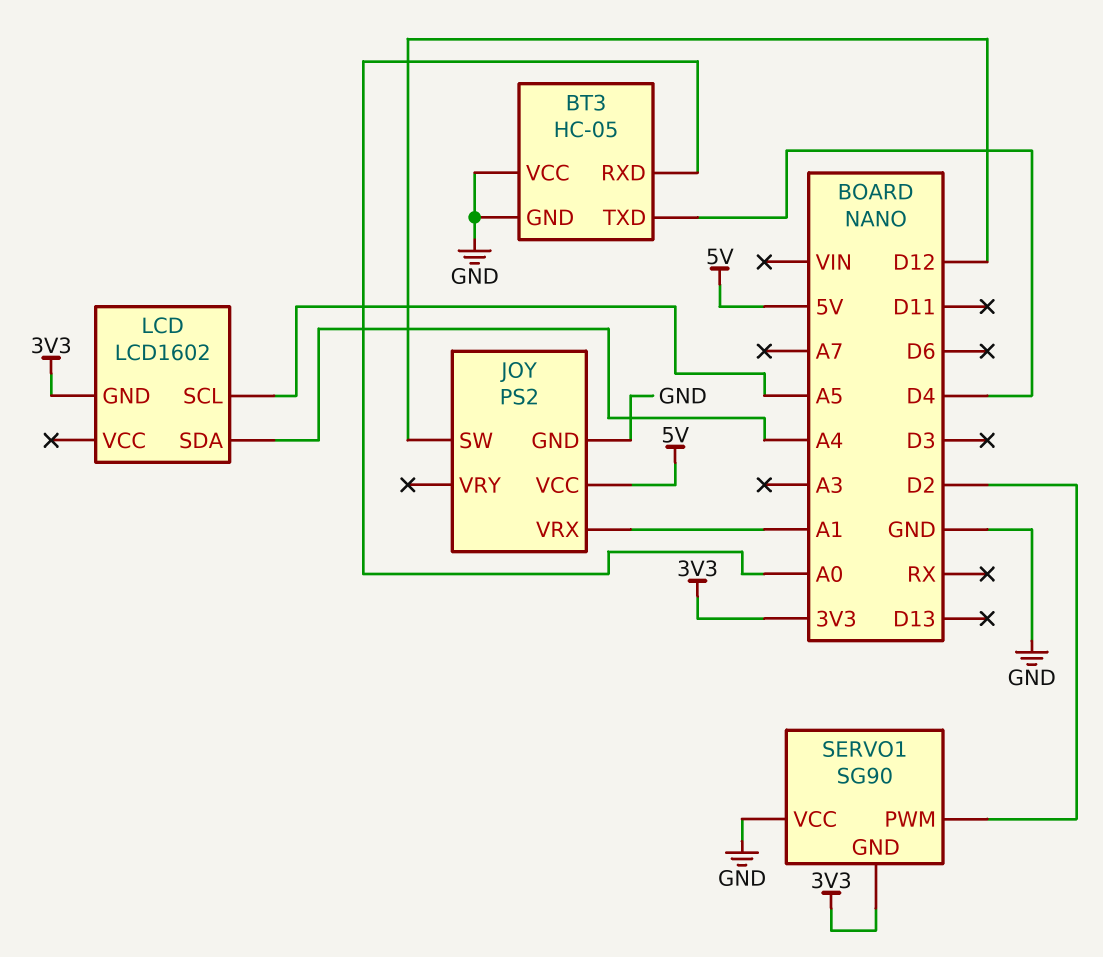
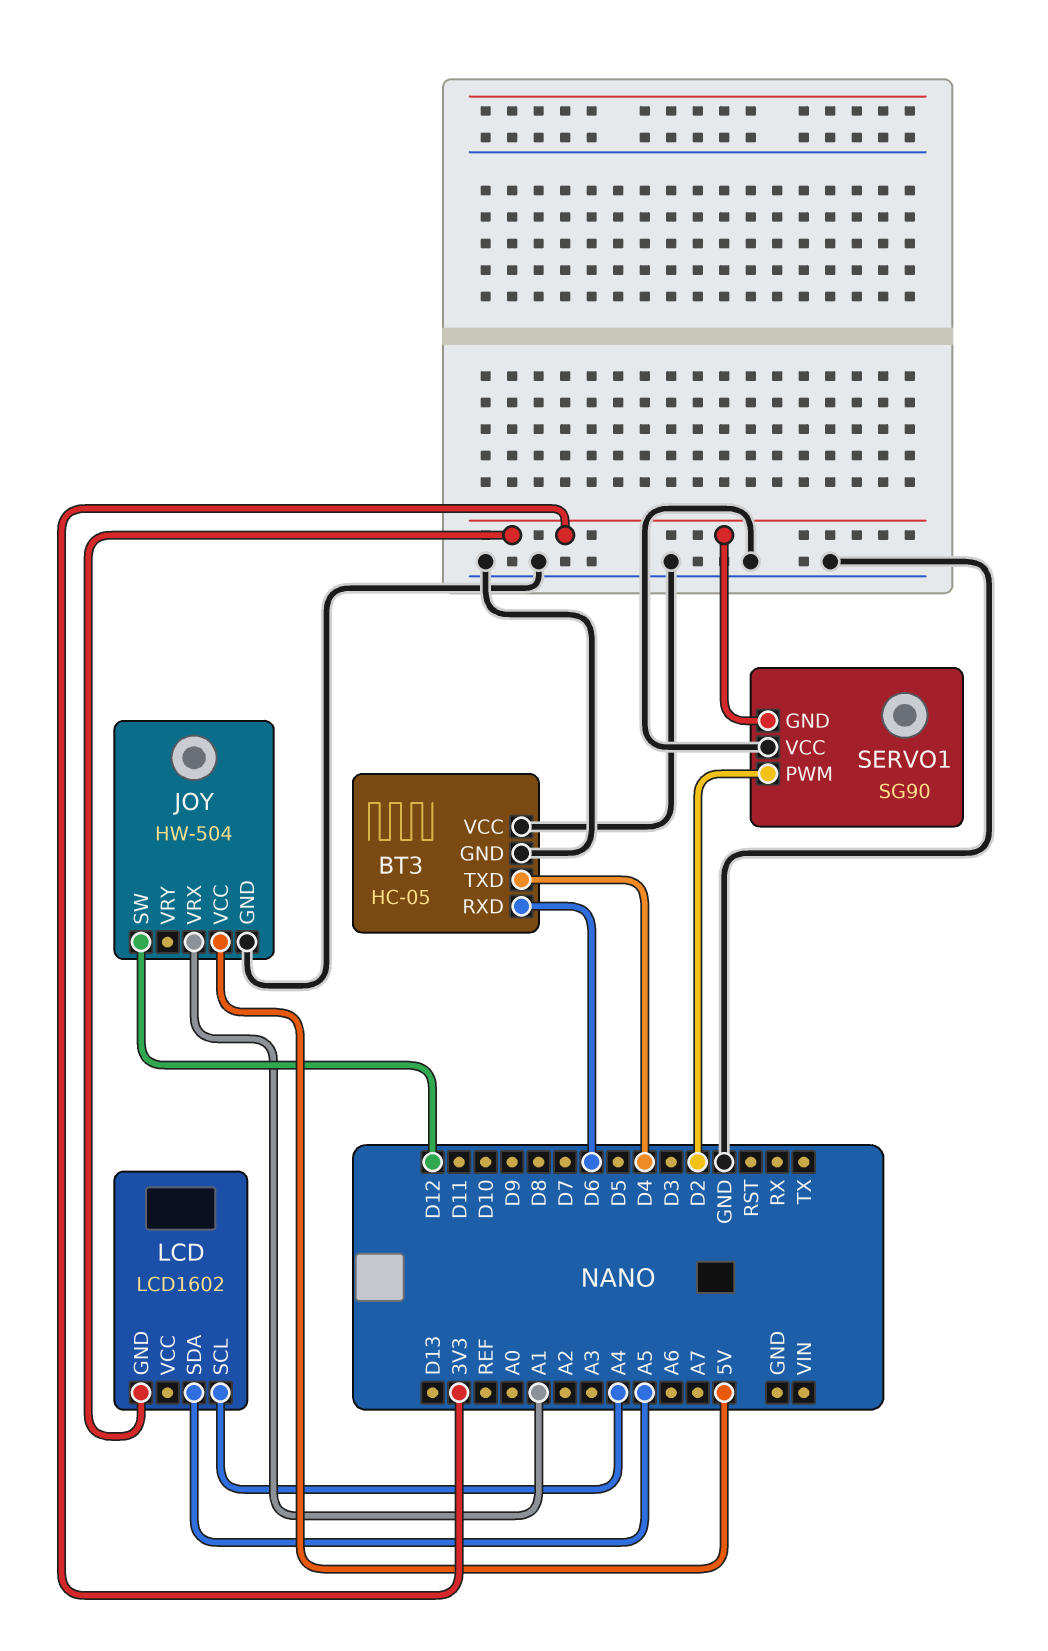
BT3 pin RXD: A0 -> D6
JOY: PS2 -> HW-504
LCD pin SCL: A5 -> A4
LCD pin SDA: A4 -> A5

